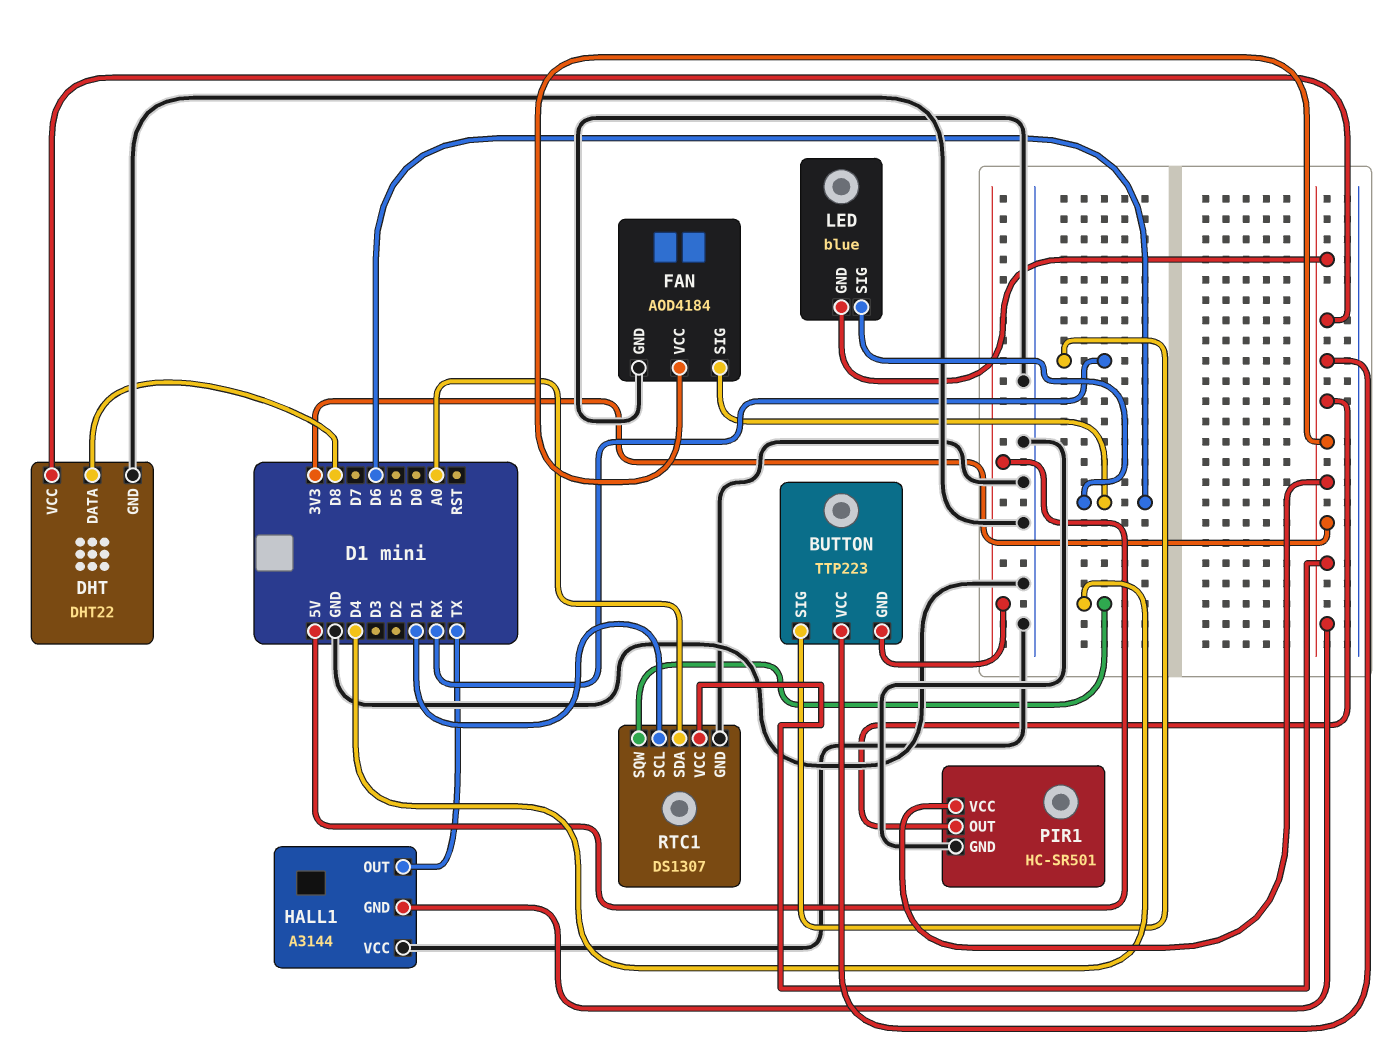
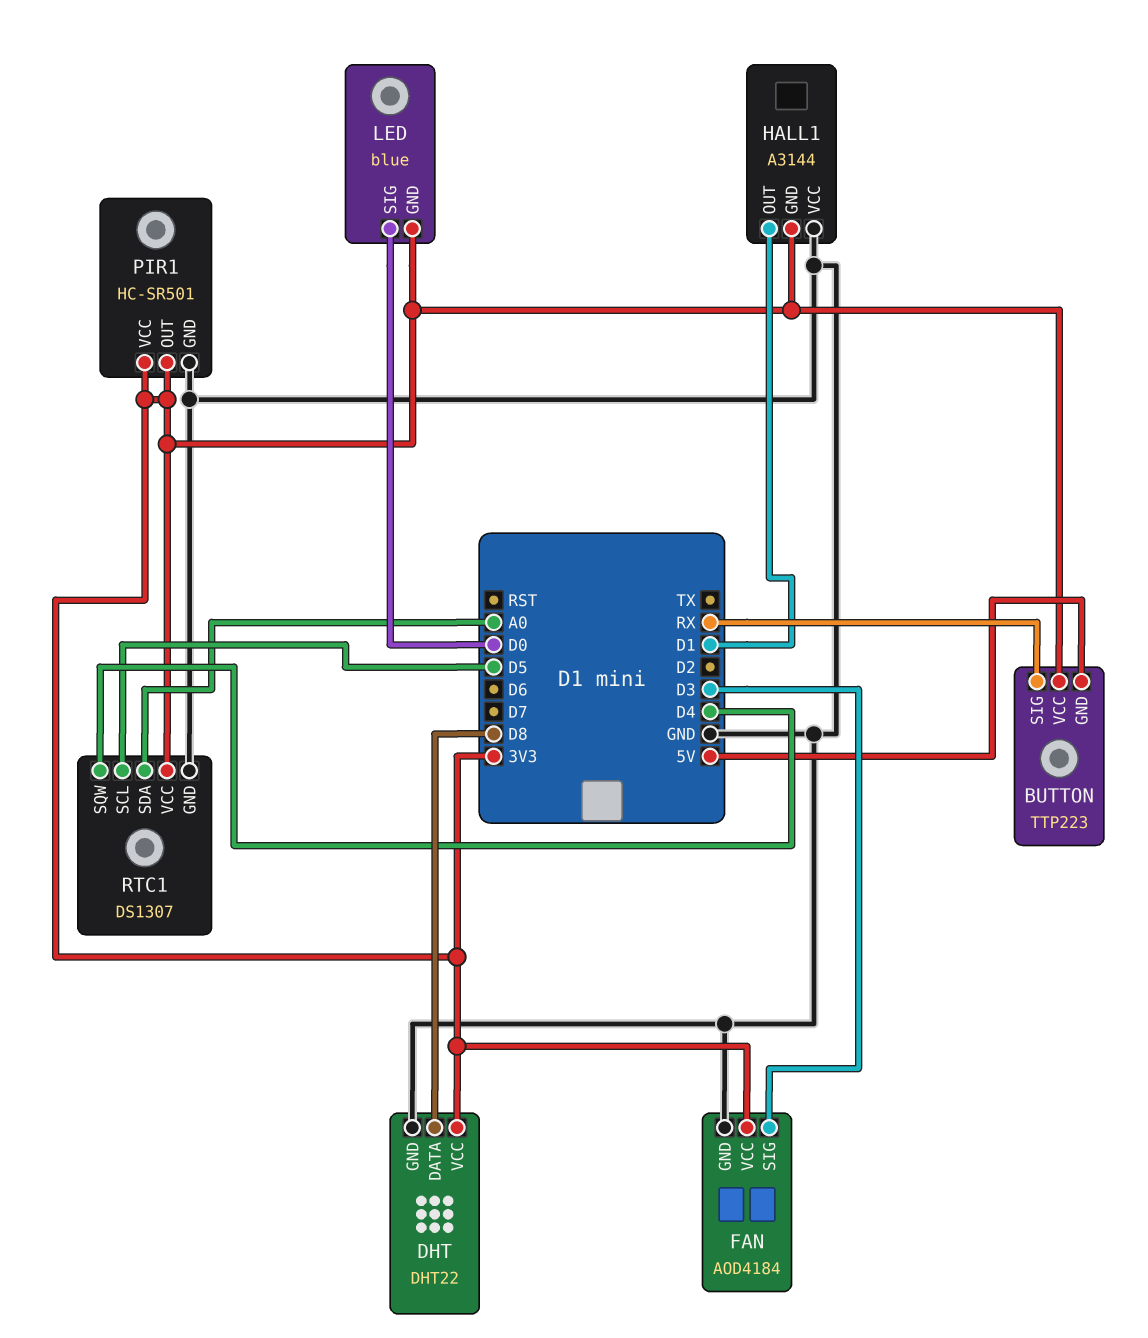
FAN pin SIG: D6 -> D3
HALL1 pin OUT: TX -> D1
LED pin SIG: D6 -> D0
RTC1 pin SCL: D1 -> D5

